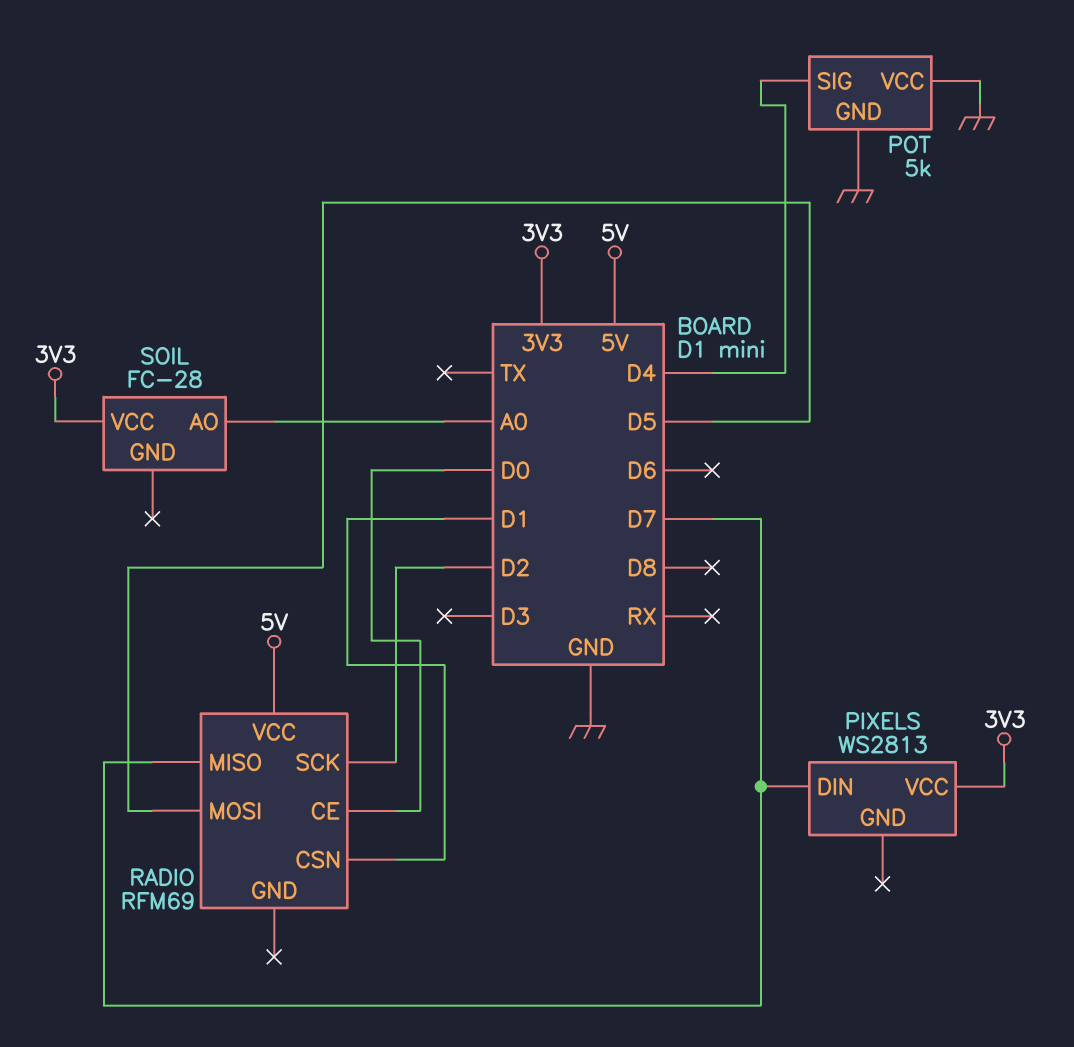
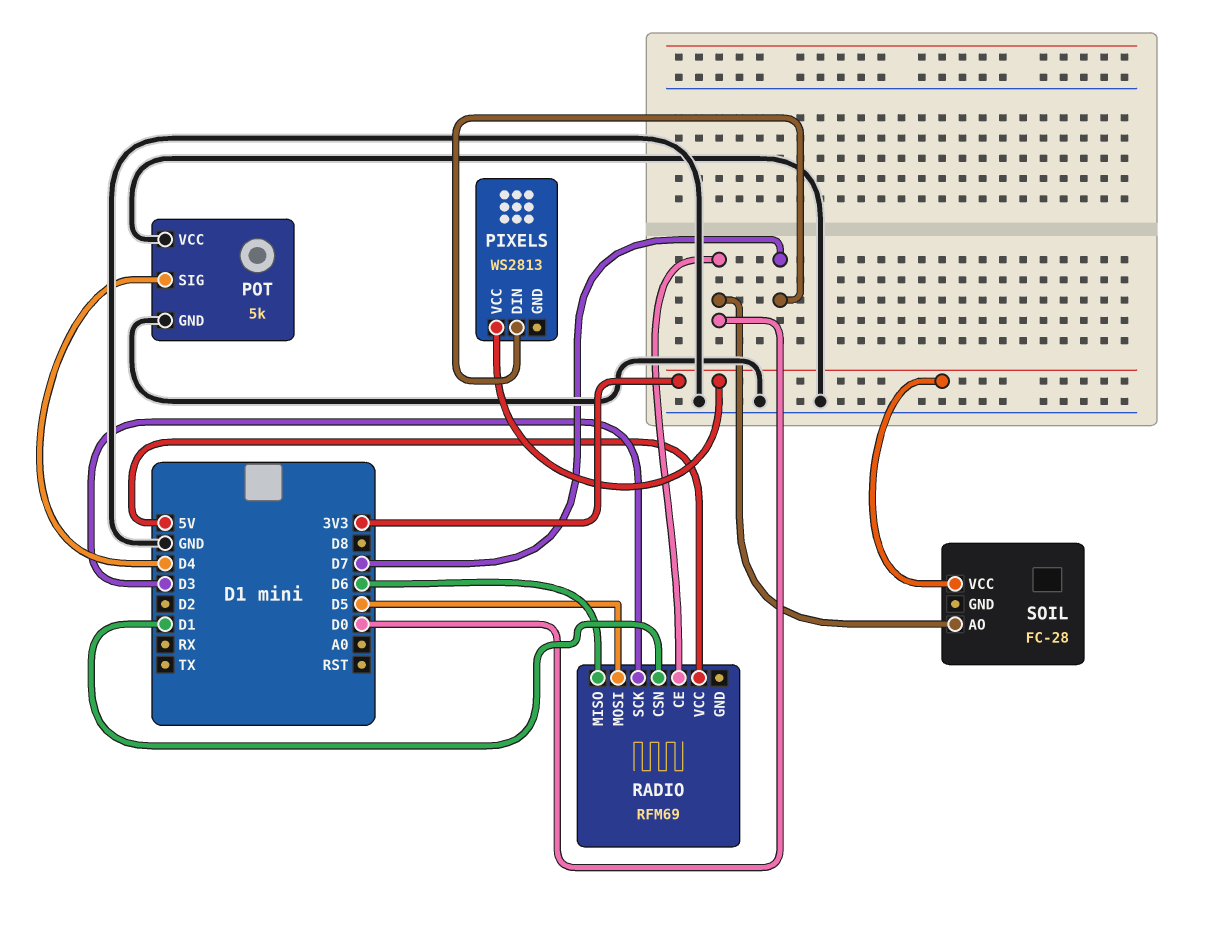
RADIO pin MISO: D7 -> D6
RADIO pin SCK: D2 -> D3
SOIL pin AO: A0 -> D0

